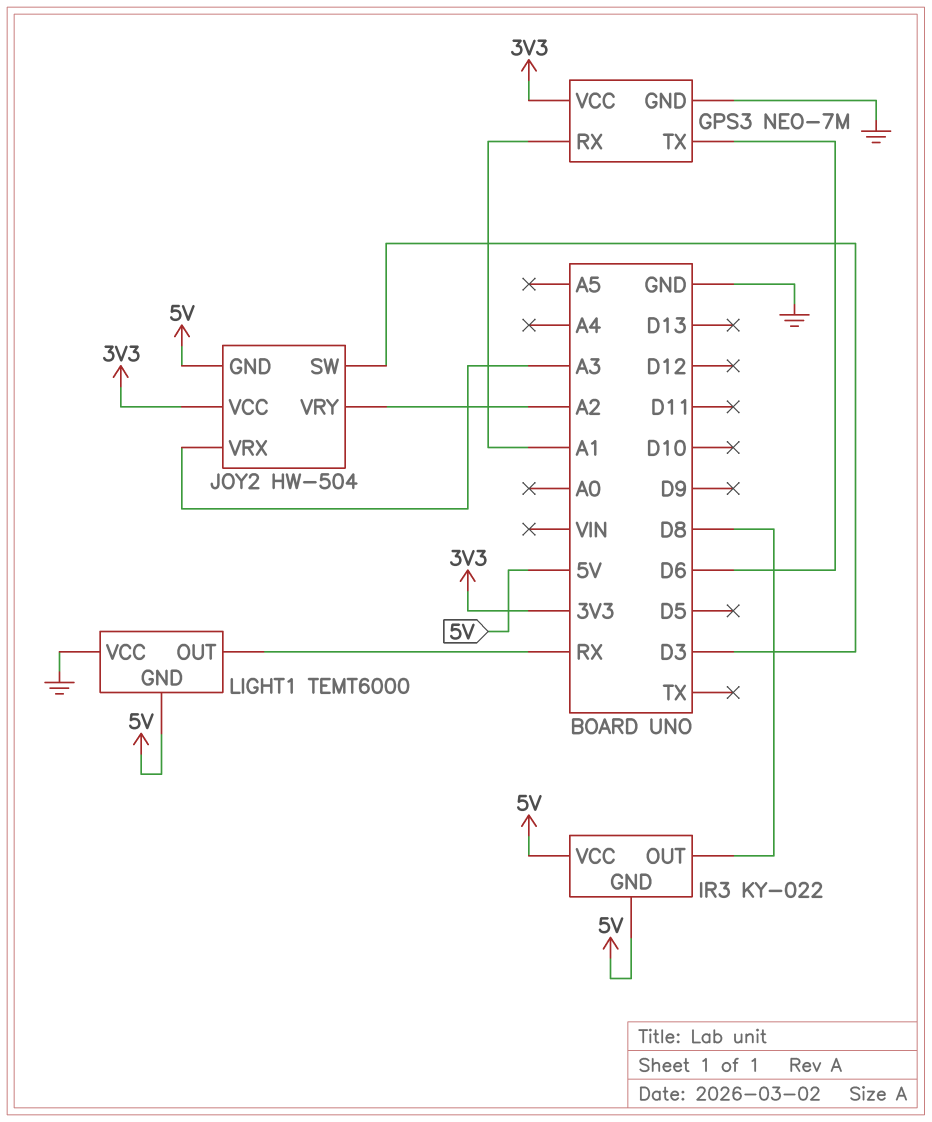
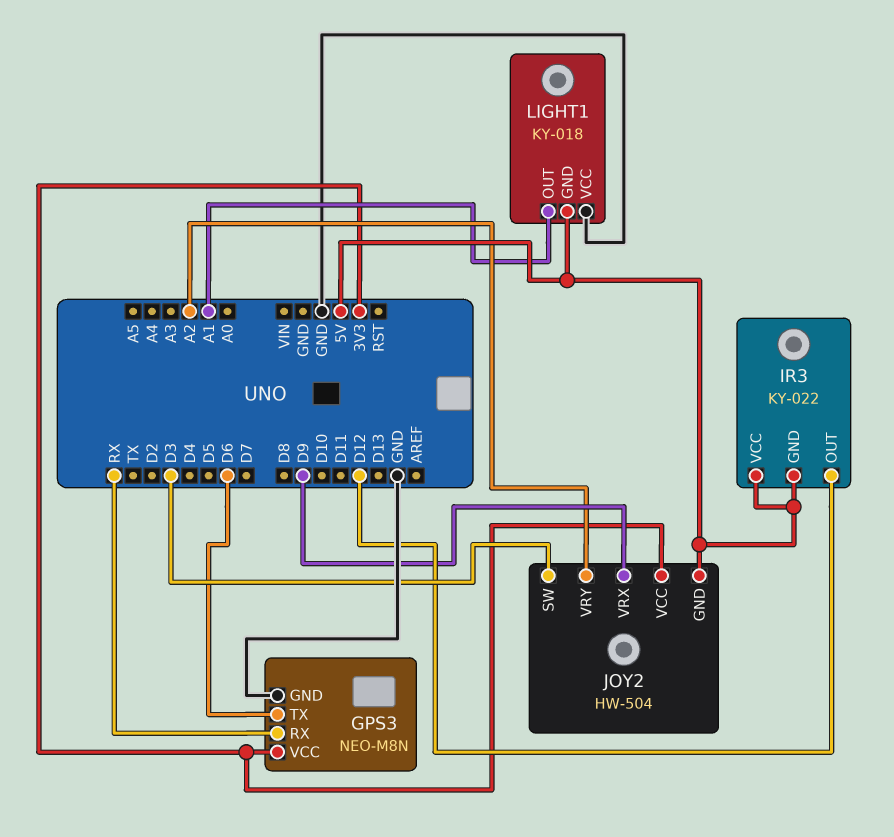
GPS3: NEO-7M -> NEO-M8N
GPS3 pin RX: A1 -> RX
IR3 pin OUT: D8 -> D12
JOY2 pin VRX: A3 -> D9
LIGHT1: TEMT6000 -> KY-018
LIGHT1 pin OUT: RX -> A1

